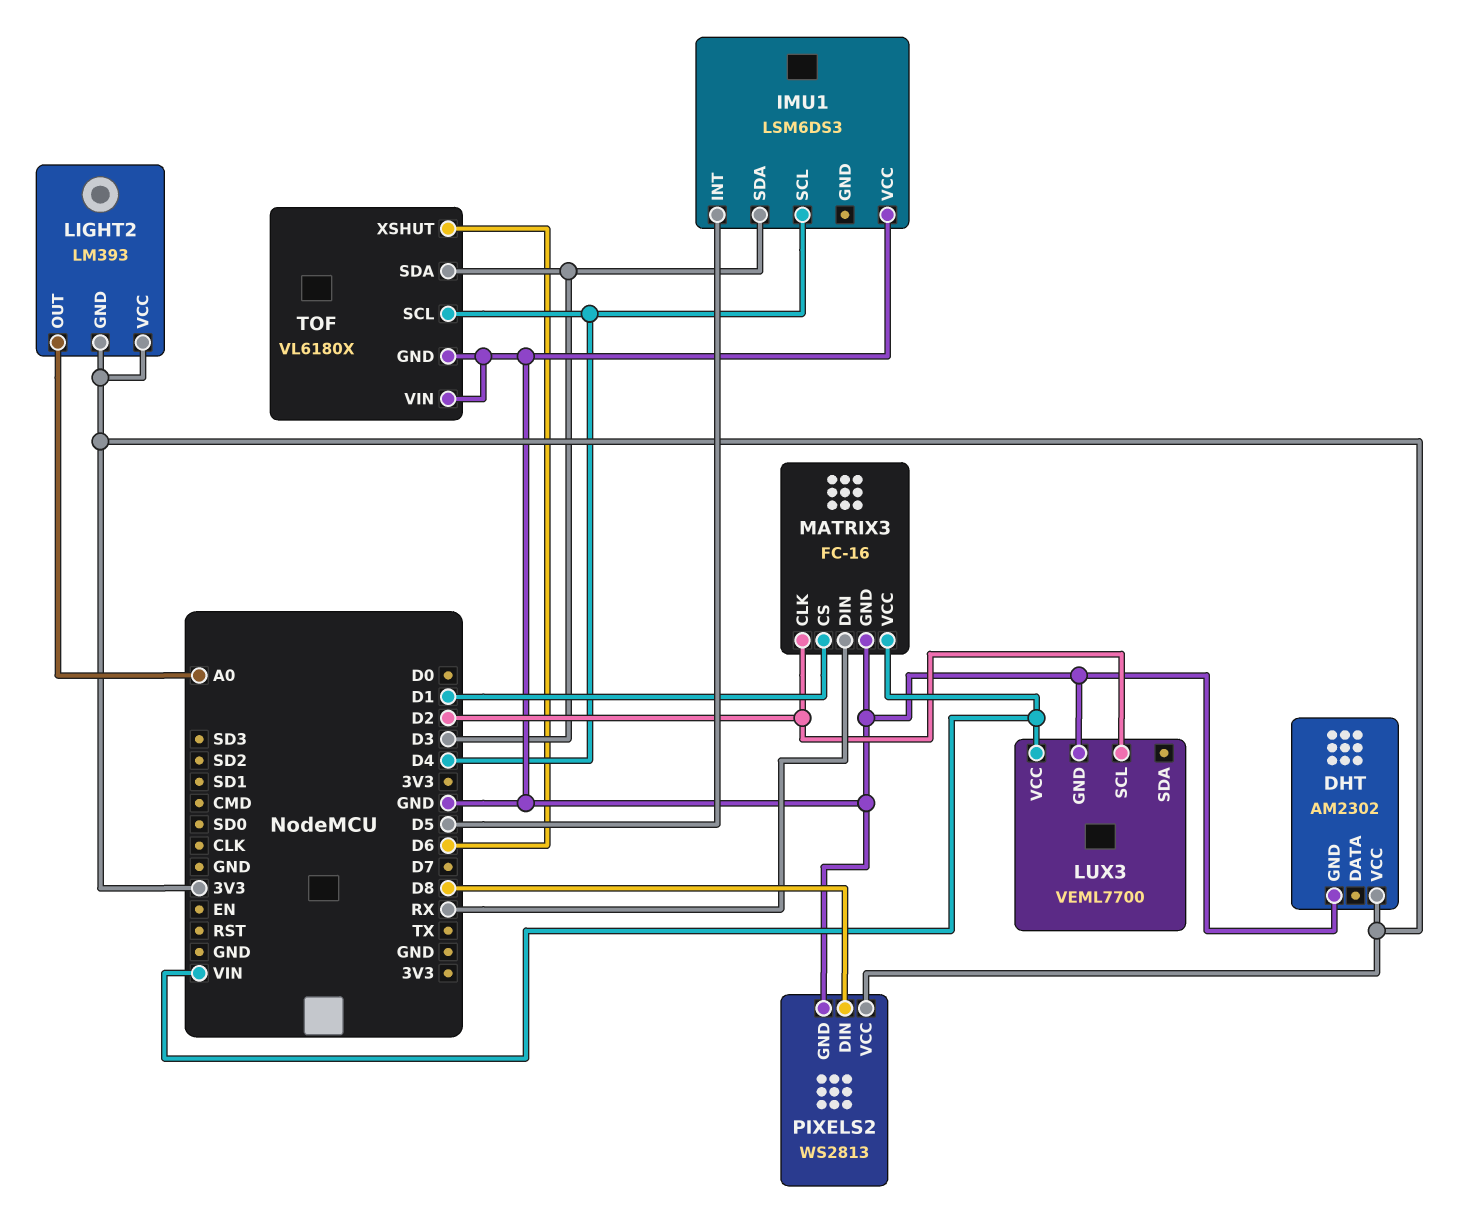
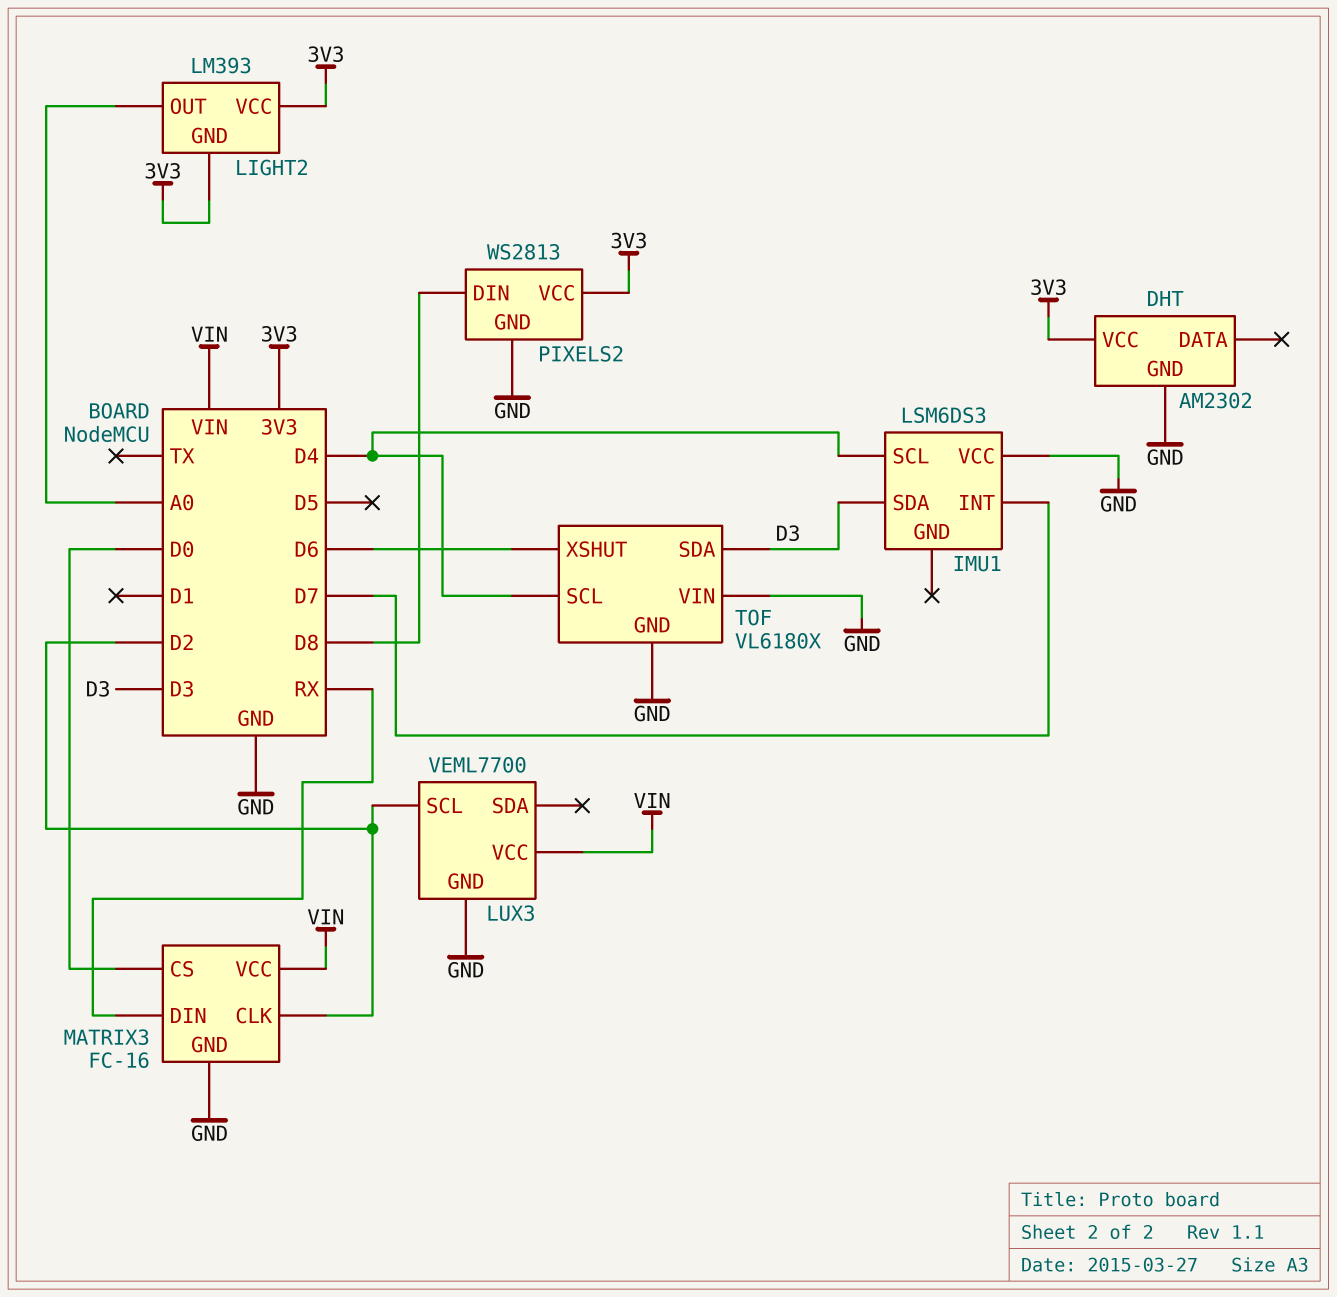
IMU1 pin INT: D5 -> D7
MATRIX3 pin CS: D1 -> D0

